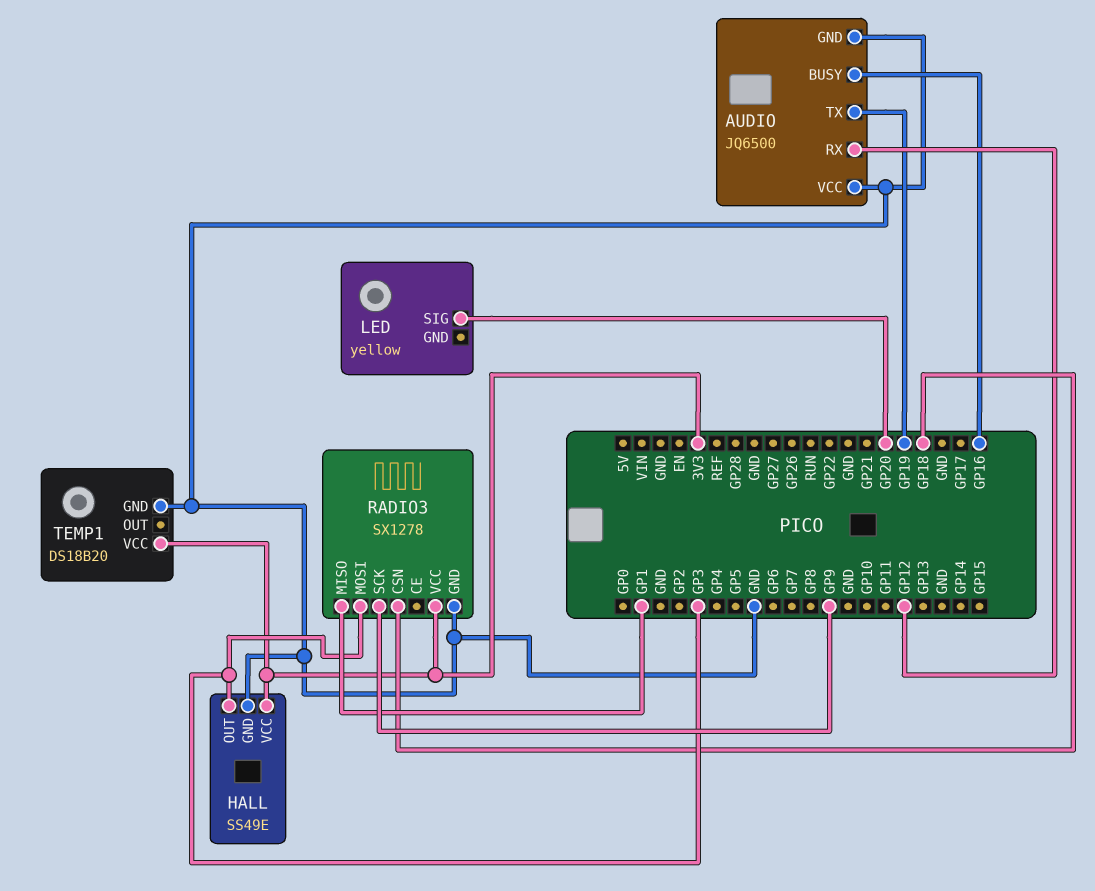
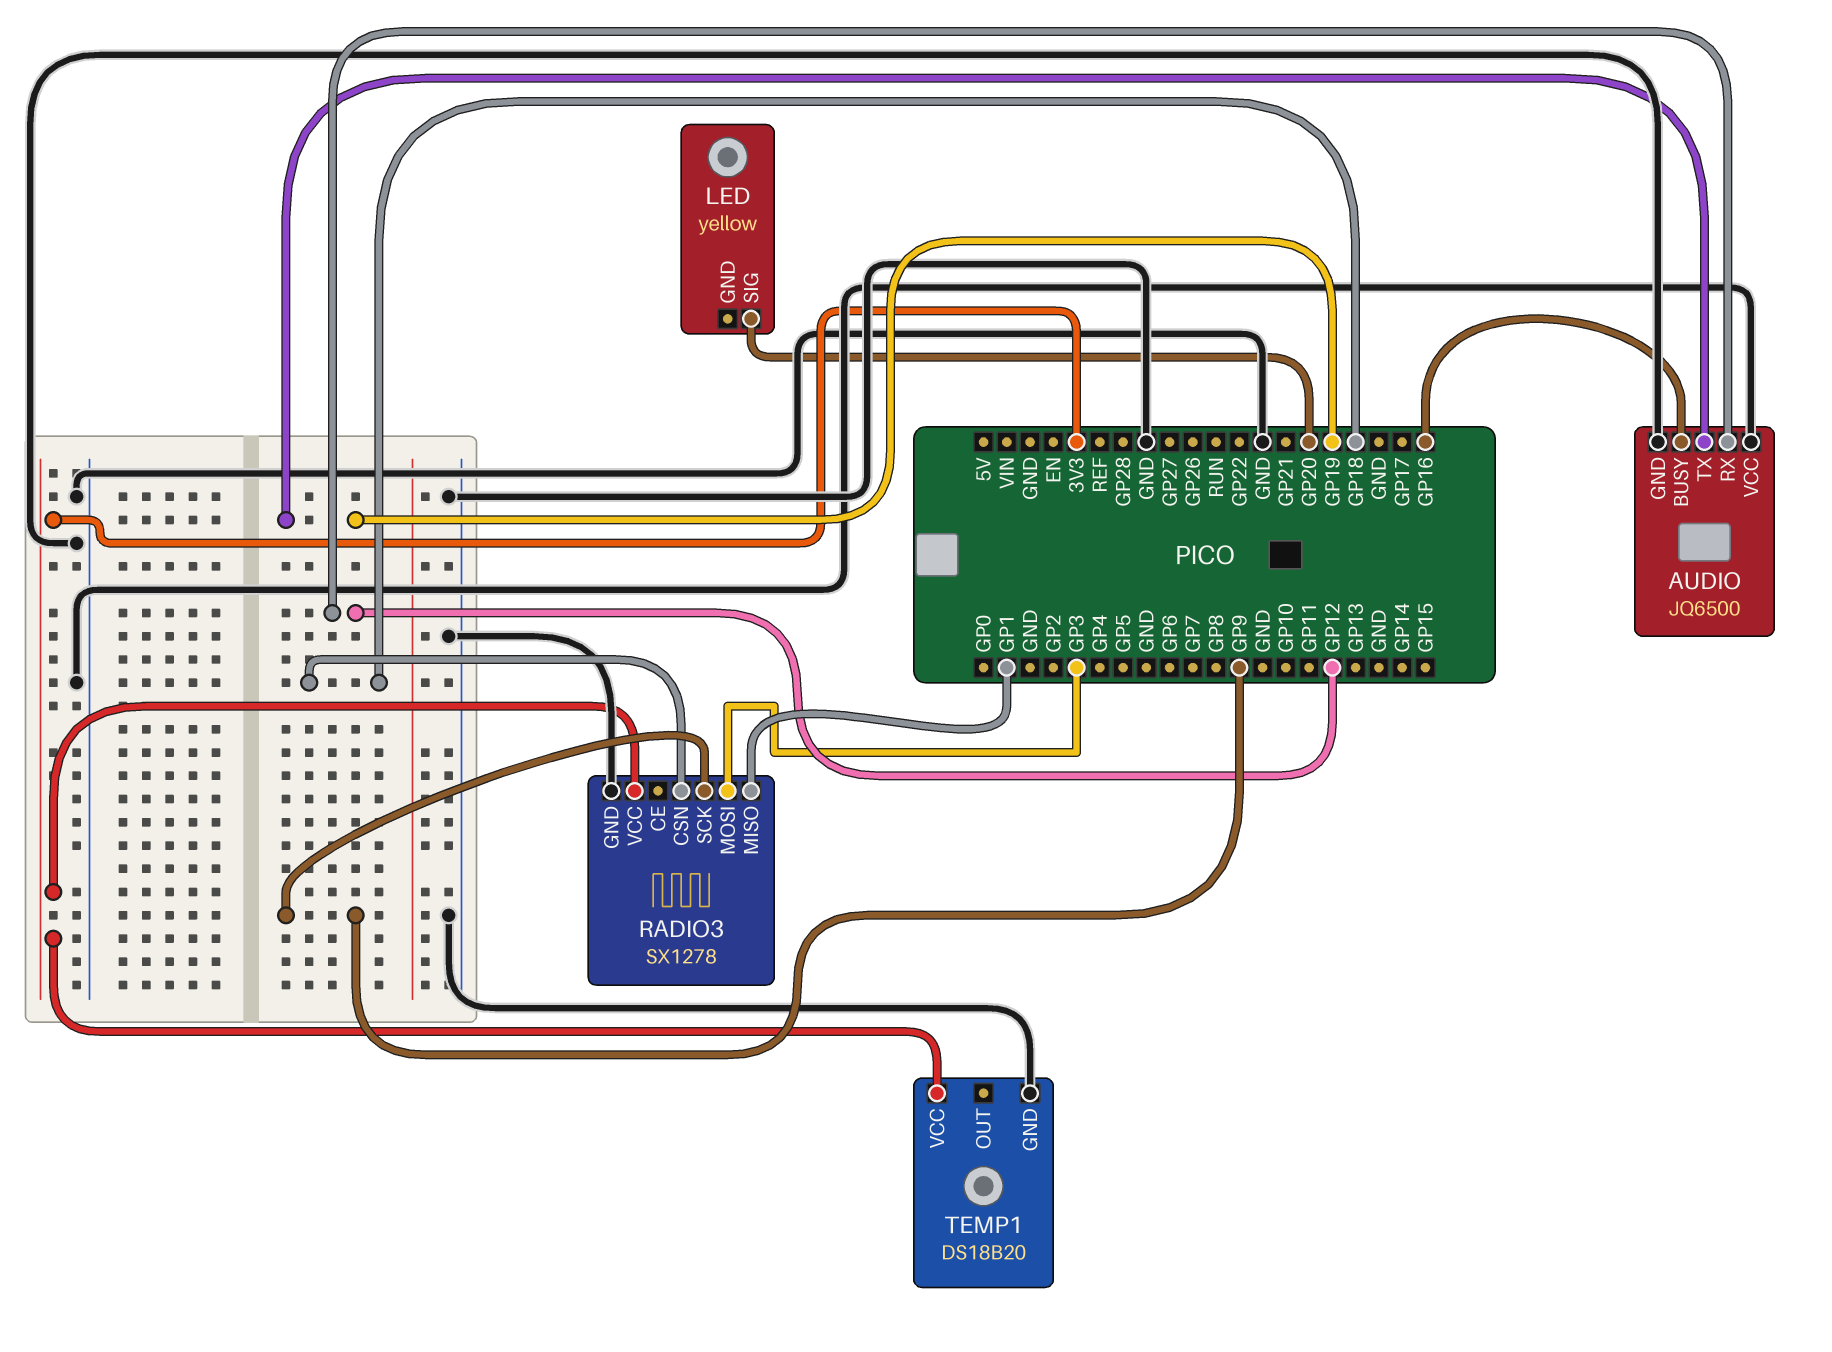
HALL: SS49E -> none
HALL pin GND: GND -> none
HALL pin OUT: GP3 -> none
HALL pin VCC: 3V3 -> none

